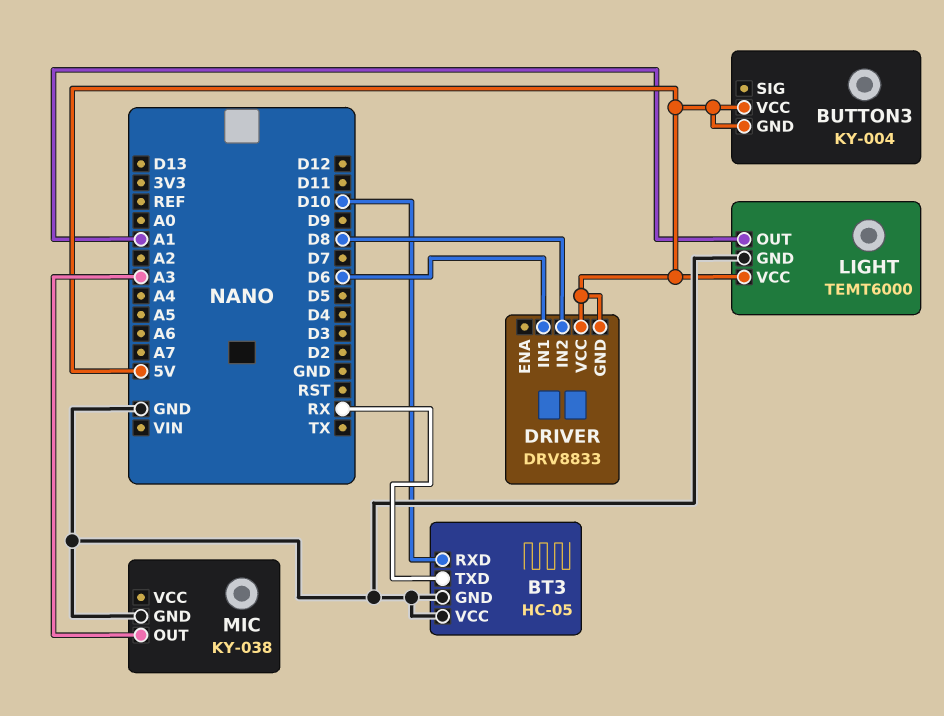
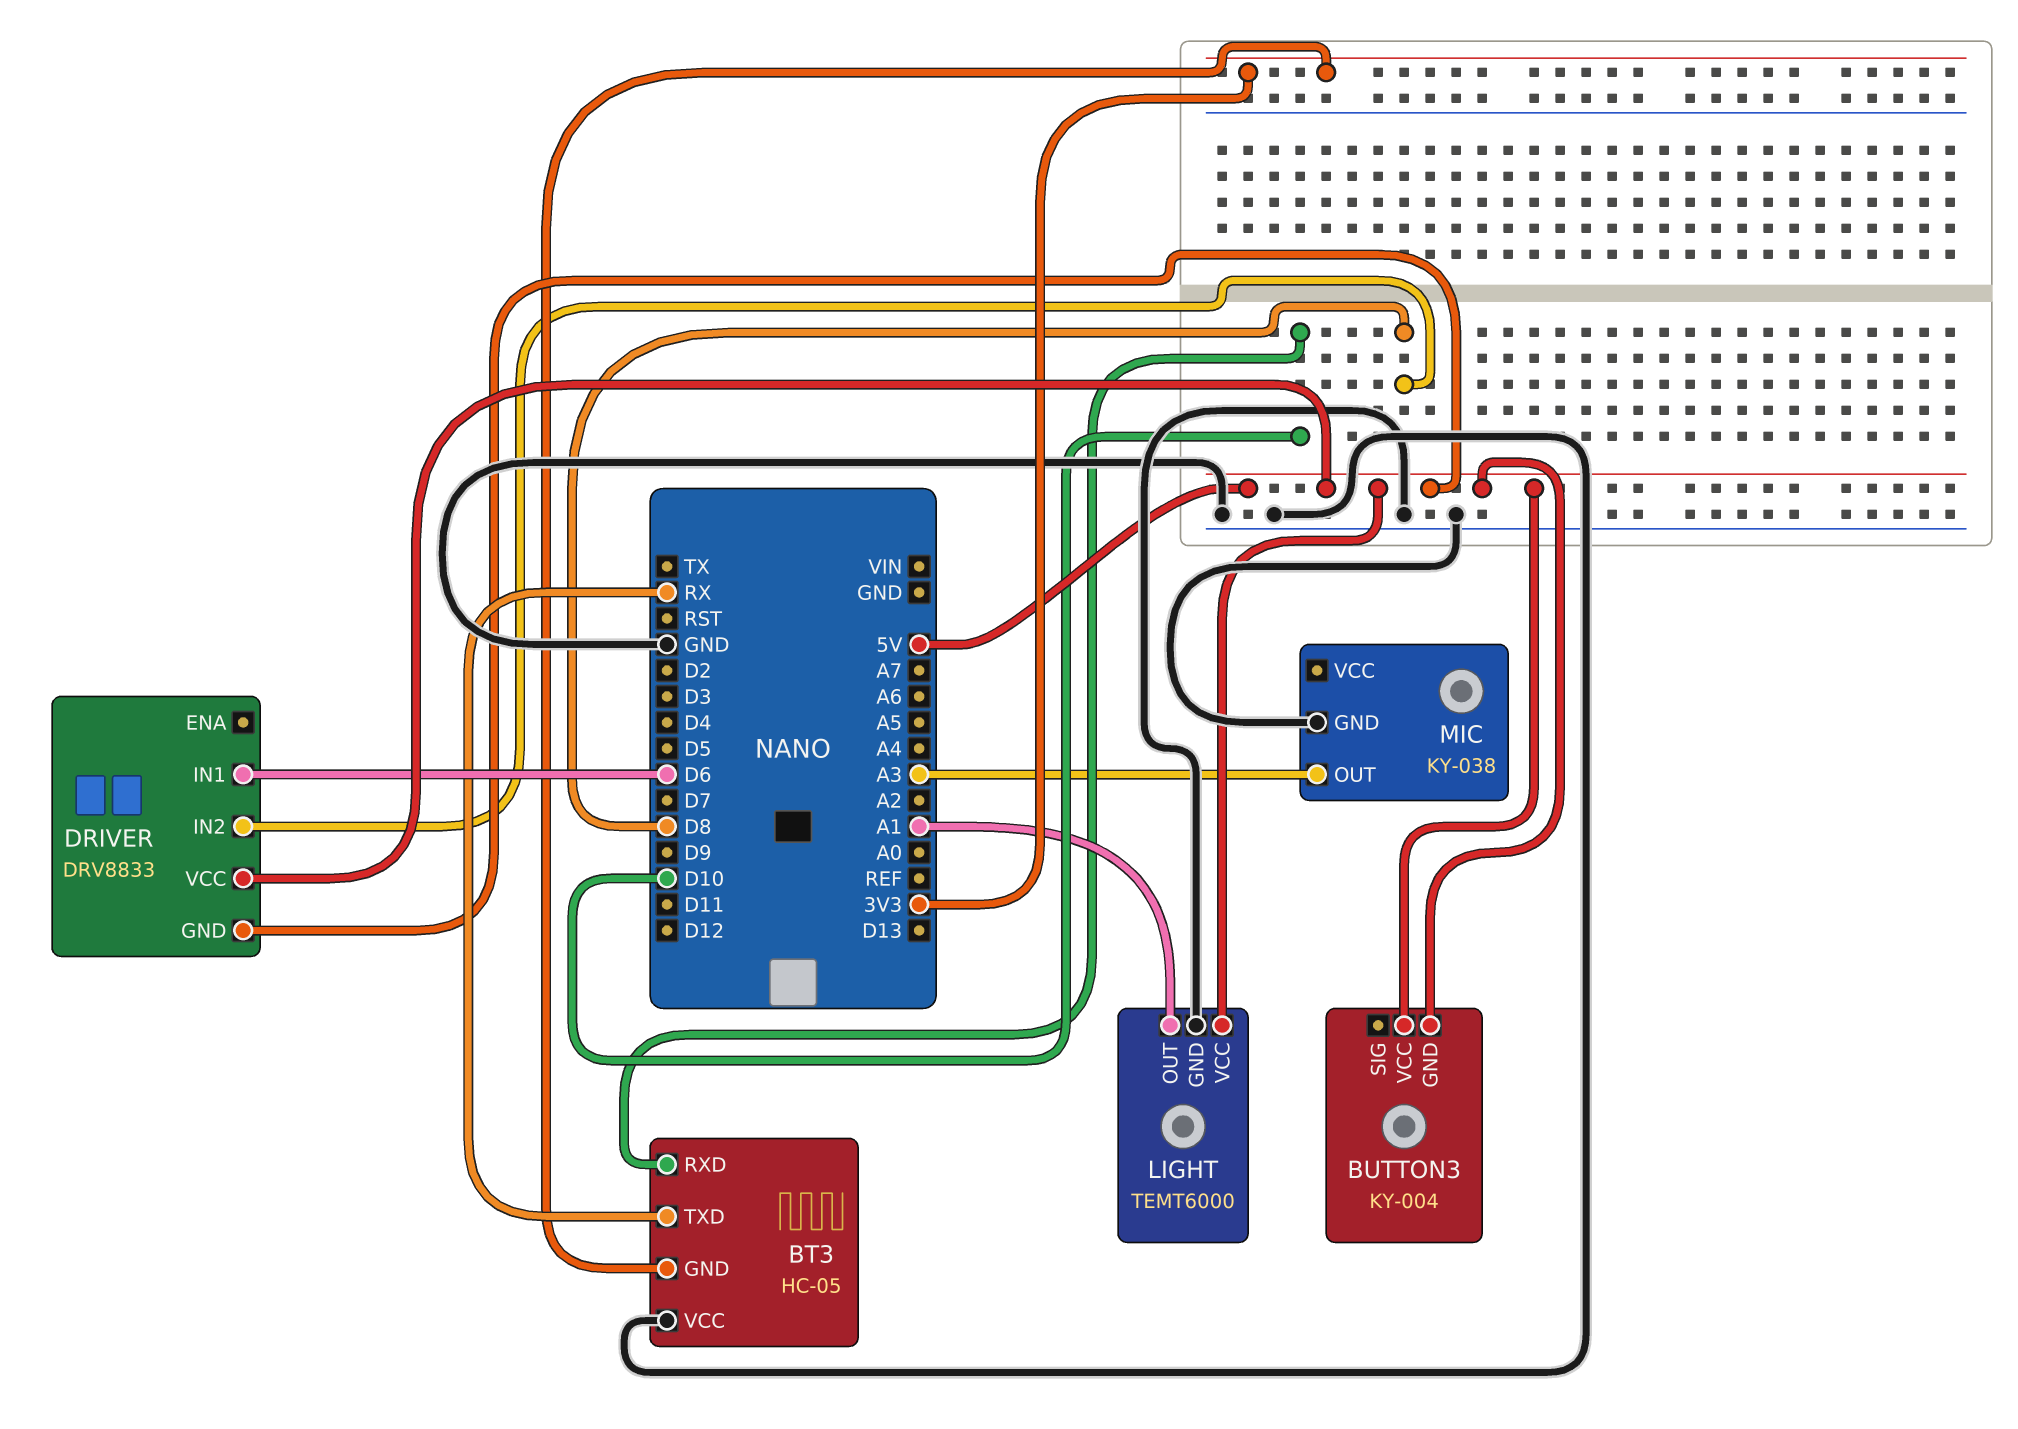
BT3 pin GND: GND -> 3V3

